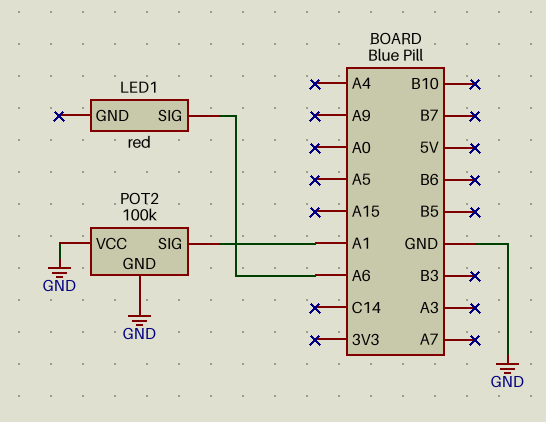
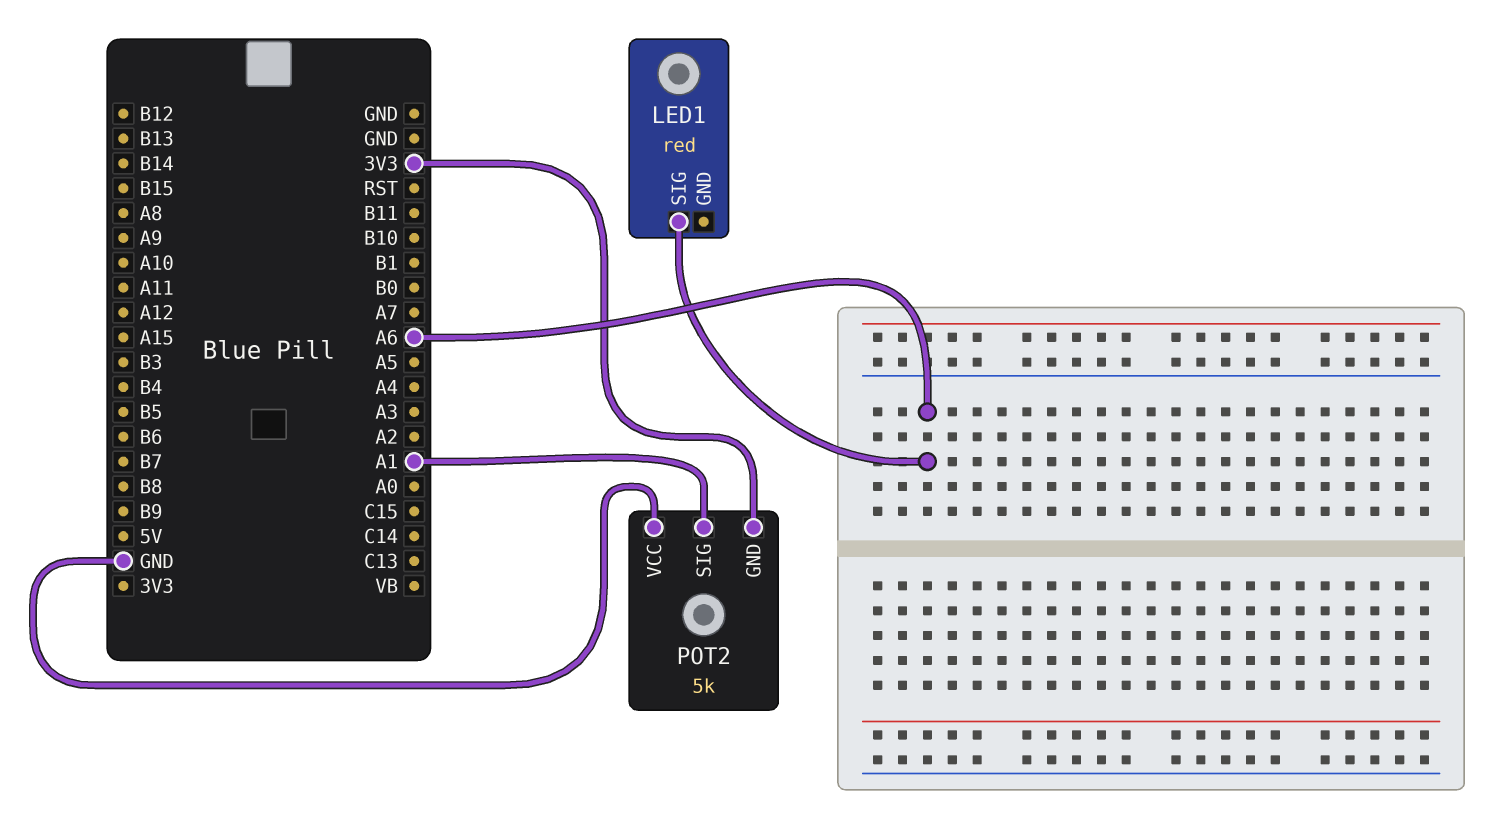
POT2: 100k -> 5k
POT2 pin GND: GND -> 3V3

